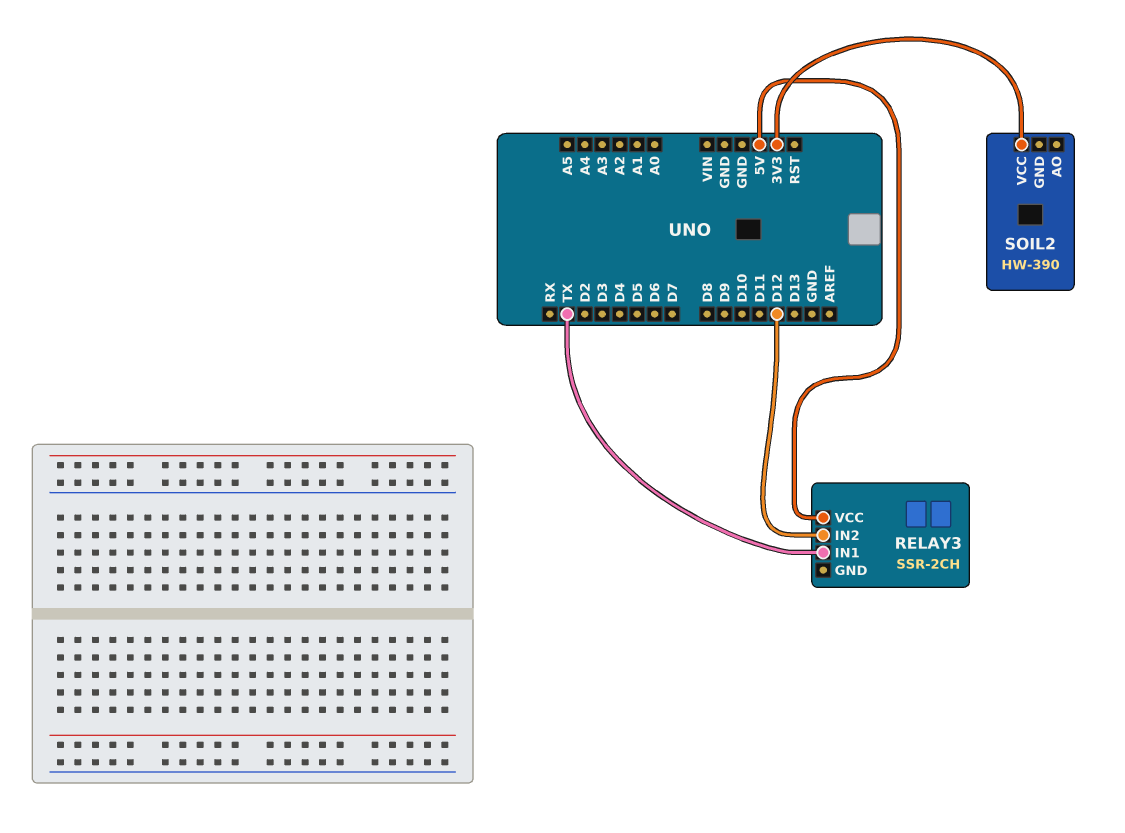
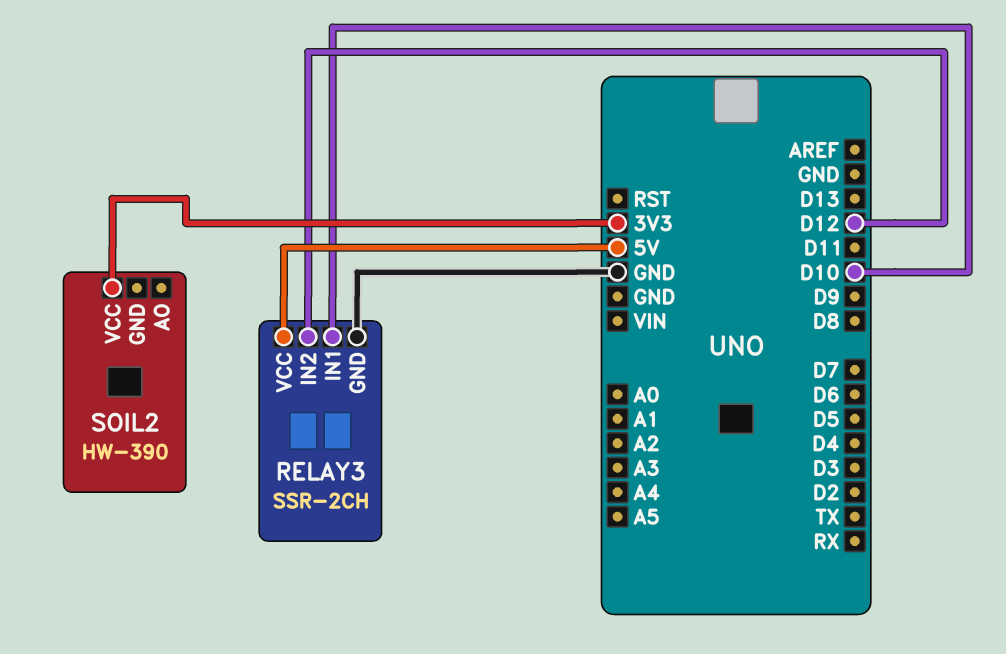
RELAY3 pin GND: none -> GND
RELAY3 pin IN1: TX -> D10

